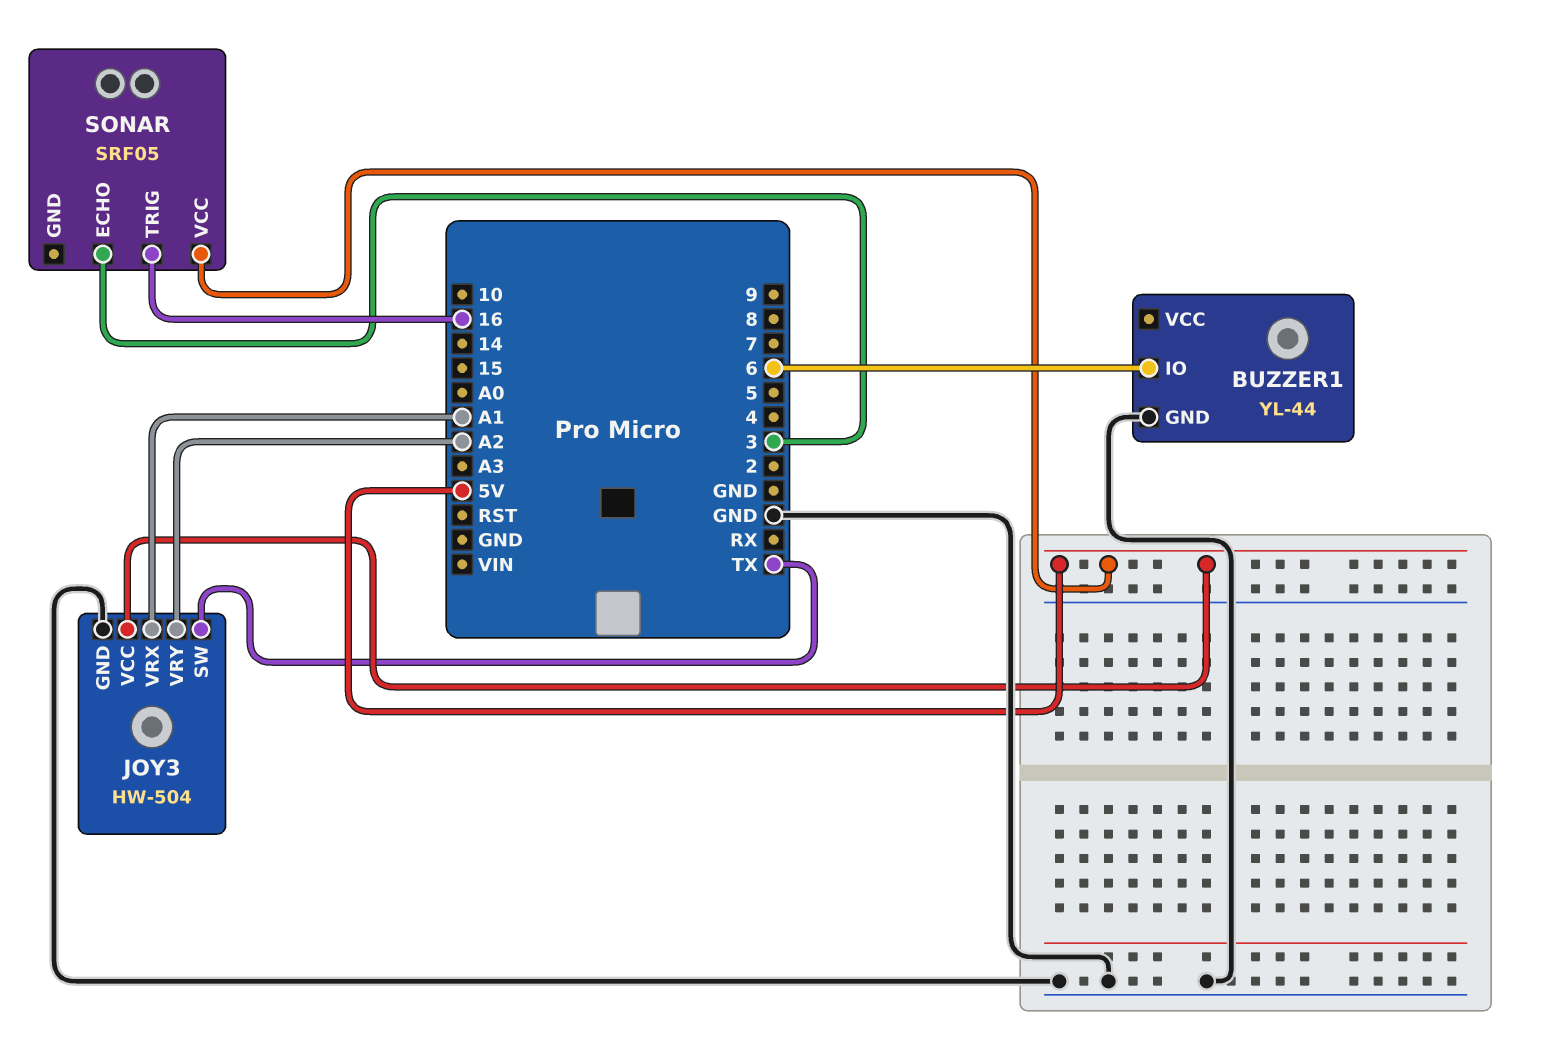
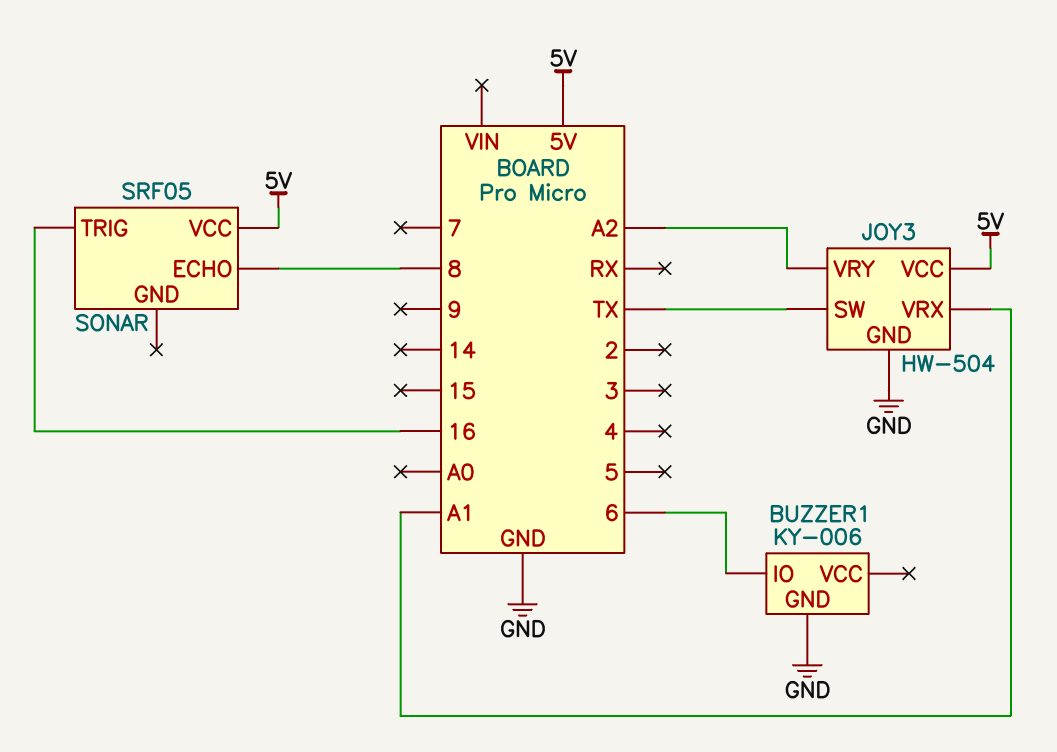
BUZZER1: YL-44 -> KY-006
SONAR pin ECHO: 3 -> 8

